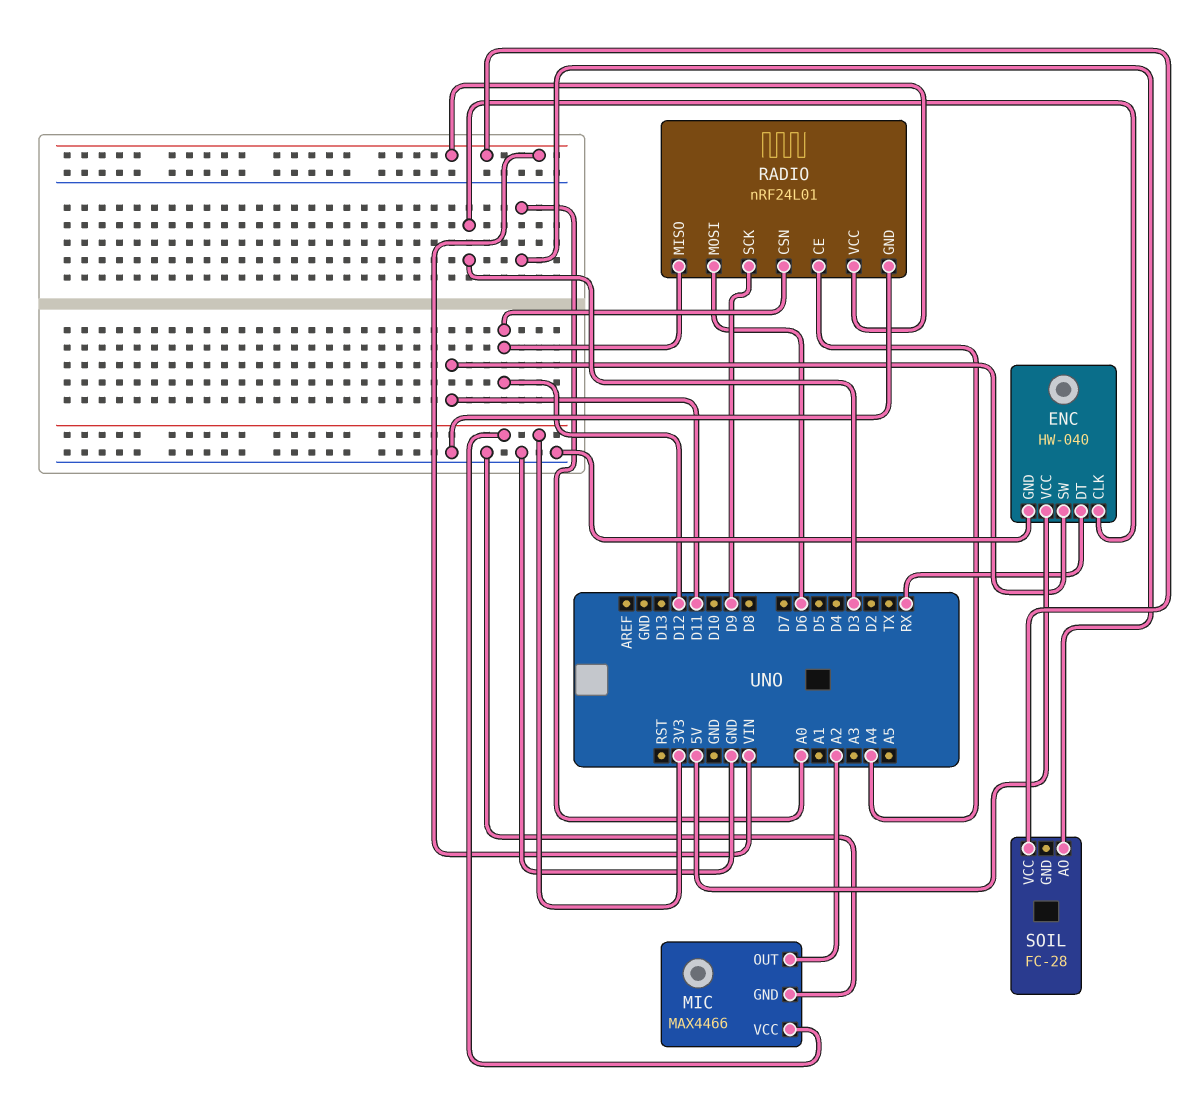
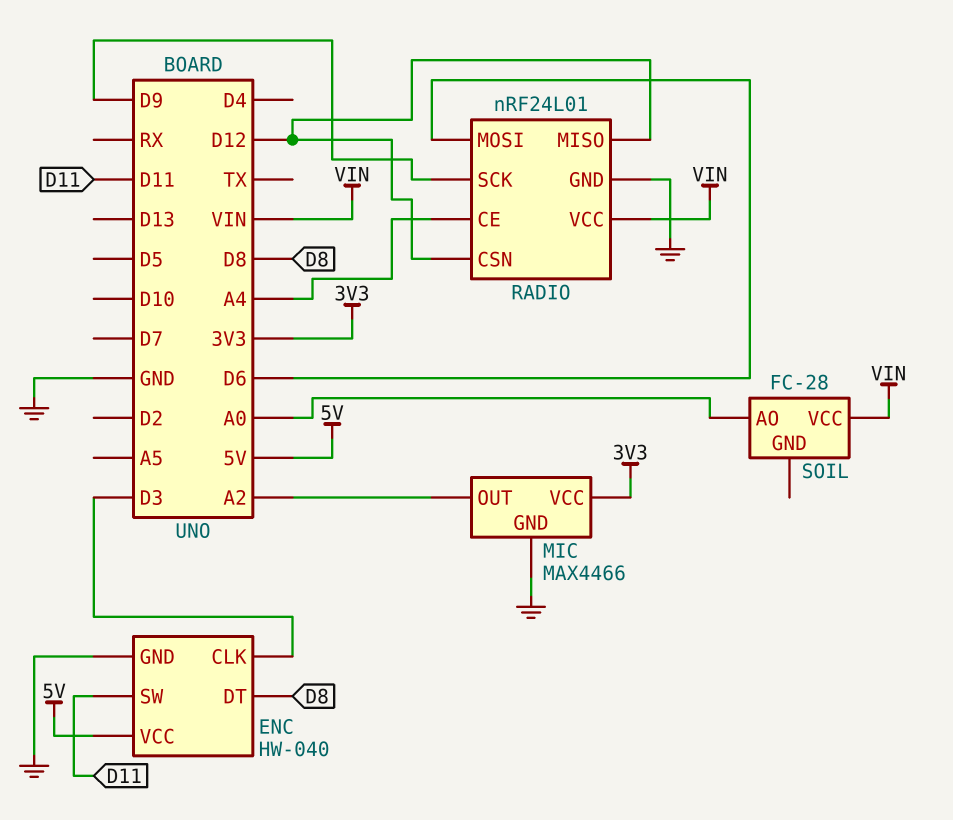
ENC pin DT: RX -> D8

